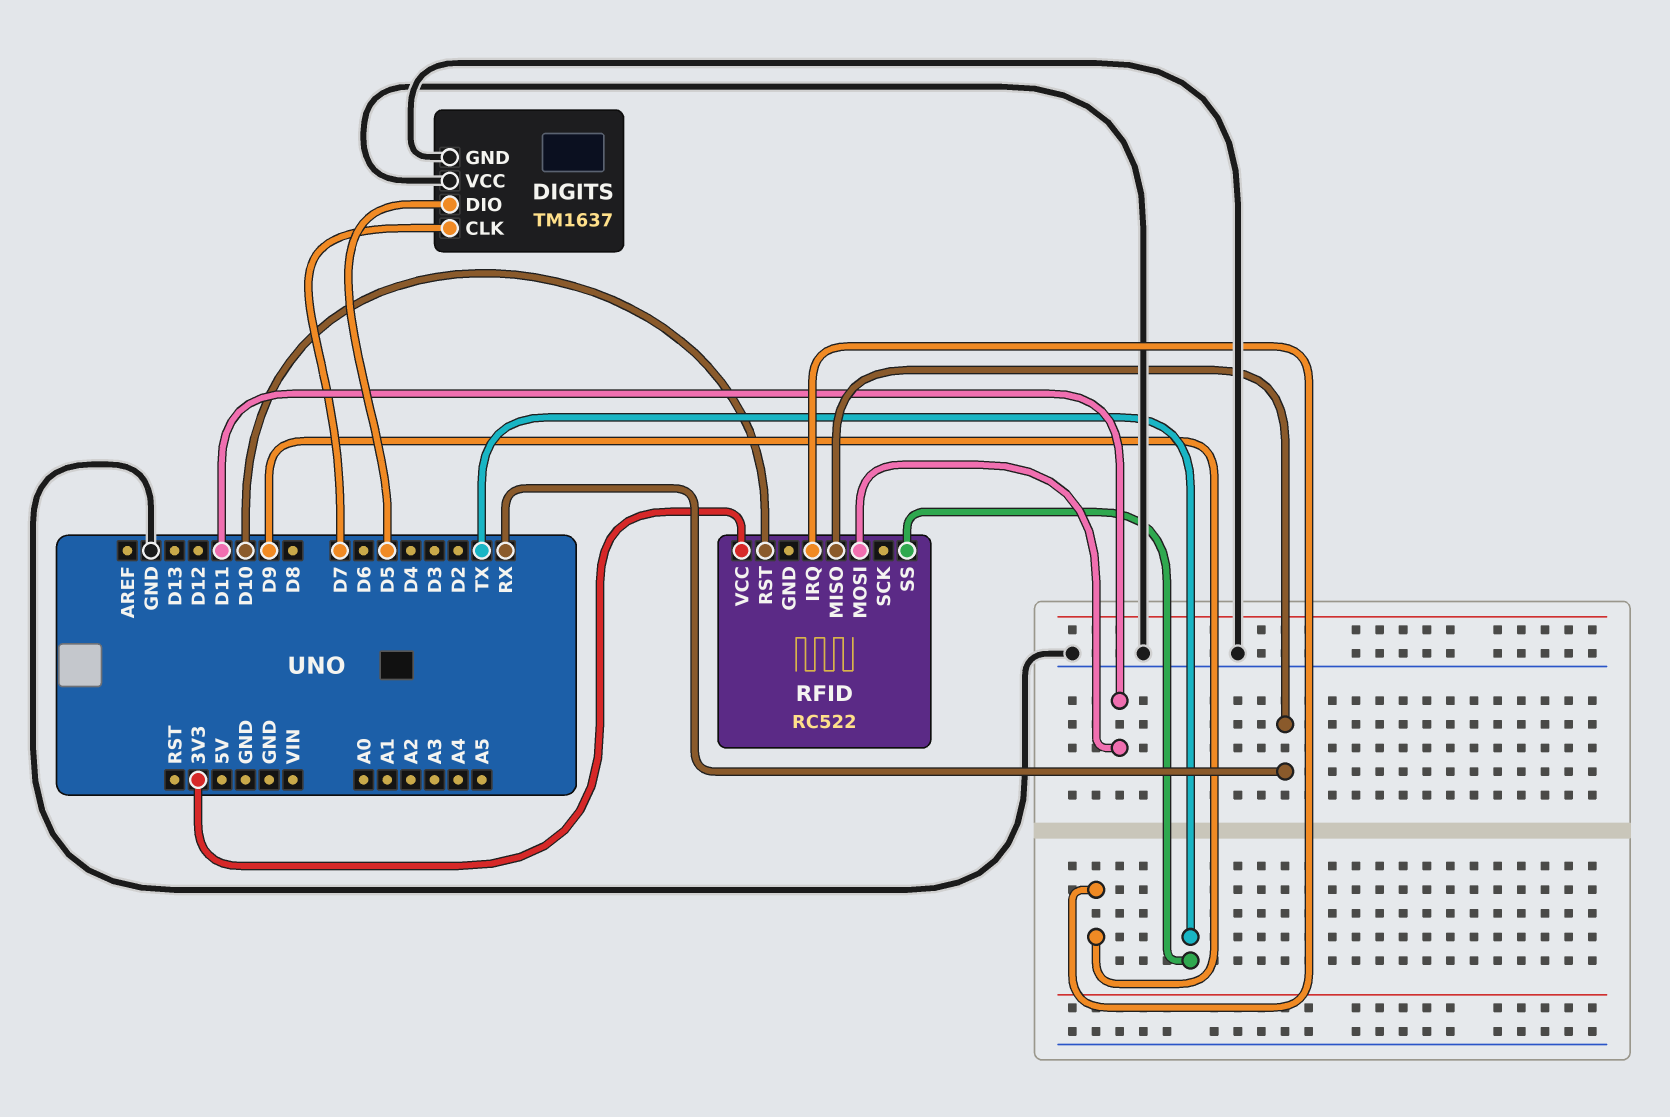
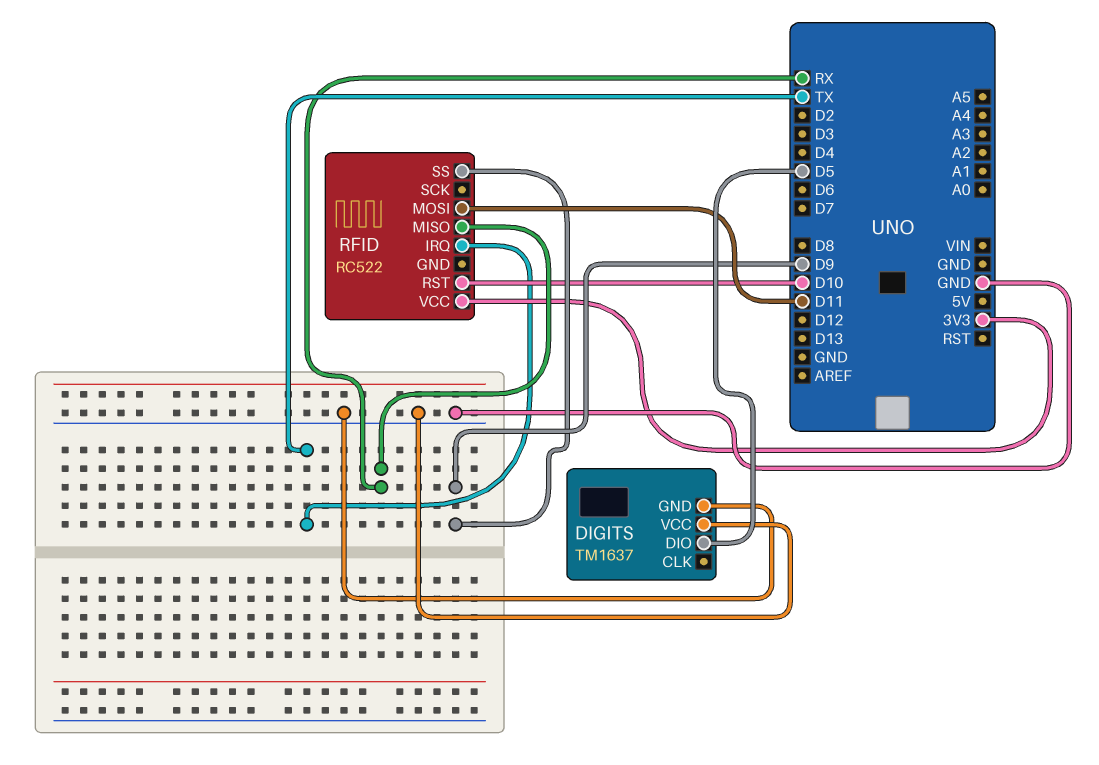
DIGITS pin CLK: D7 -> none
RFID pin IRQ: D9 -> TX
RFID pin SS: TX -> D9

